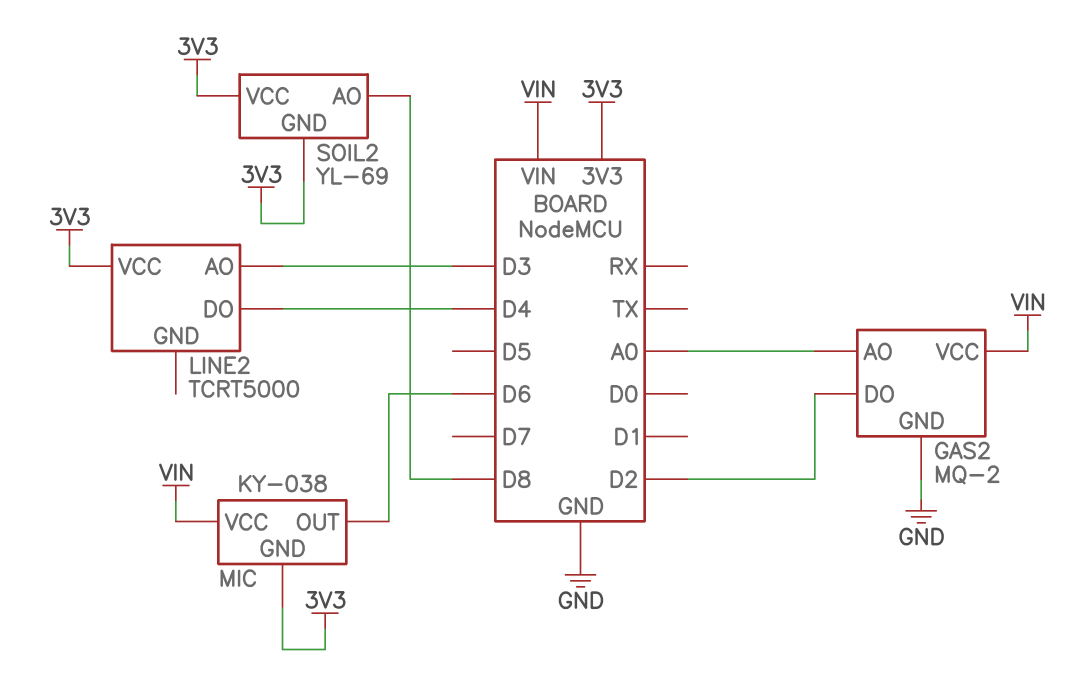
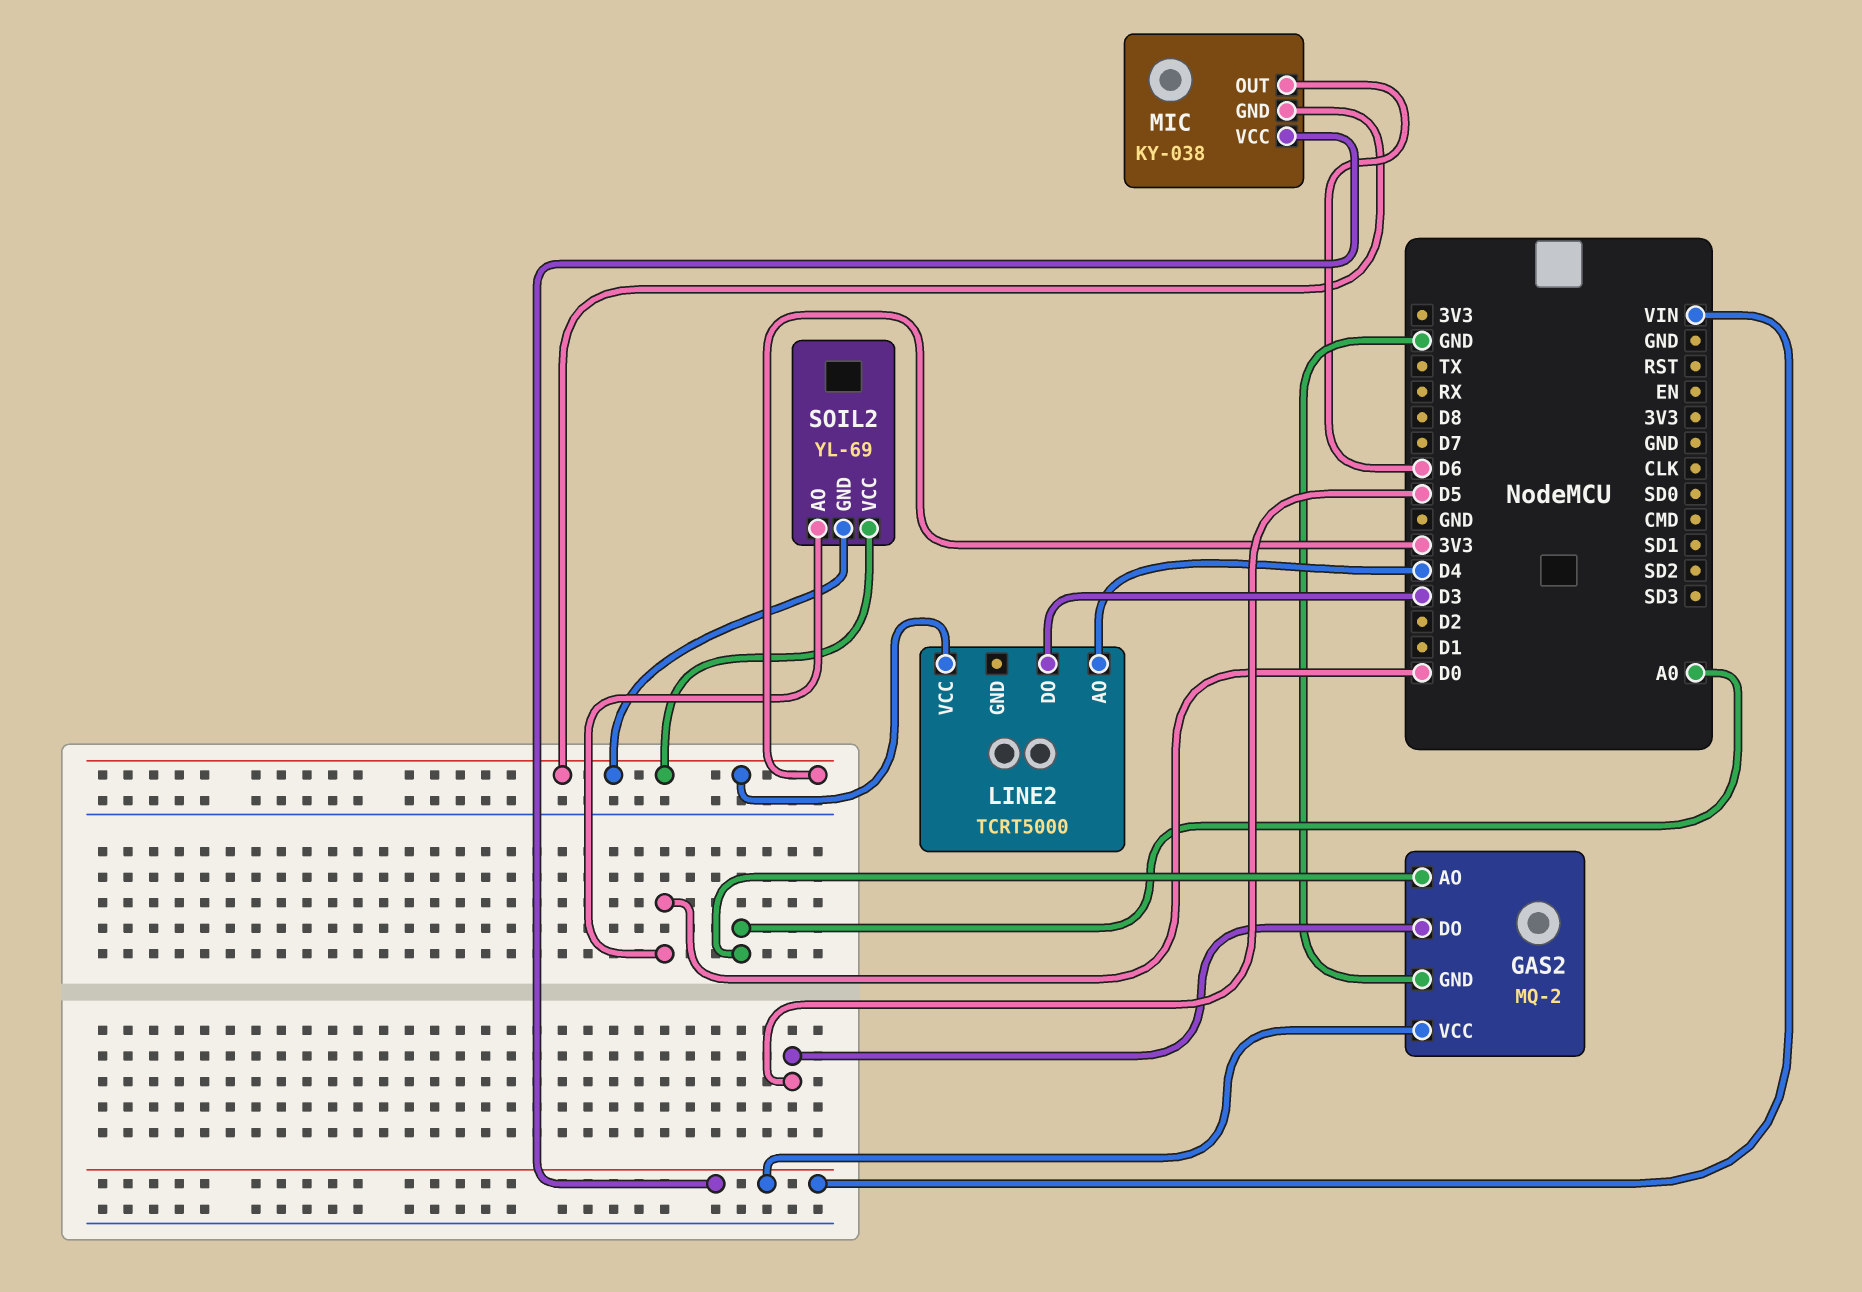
GAS2 pin DO: D2 -> D5
LINE2 pin AO: D3 -> D4
LINE2 pin DO: D4 -> D3
SOIL2 pin AO: D8 -> D0

